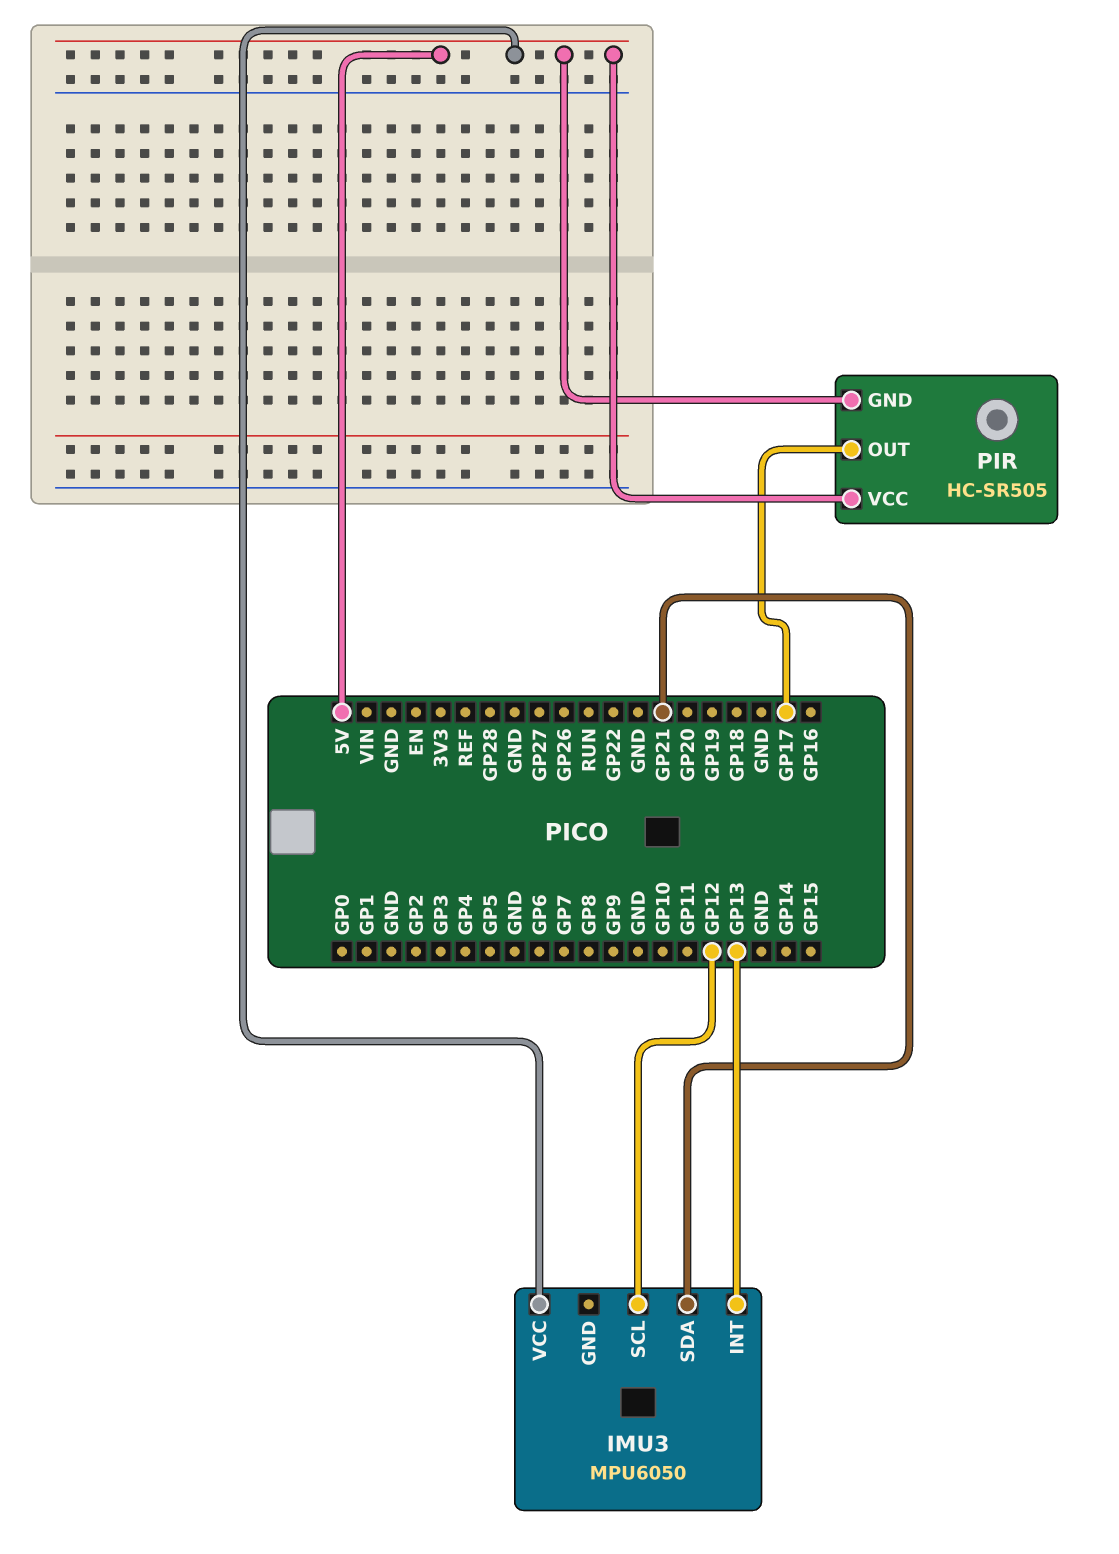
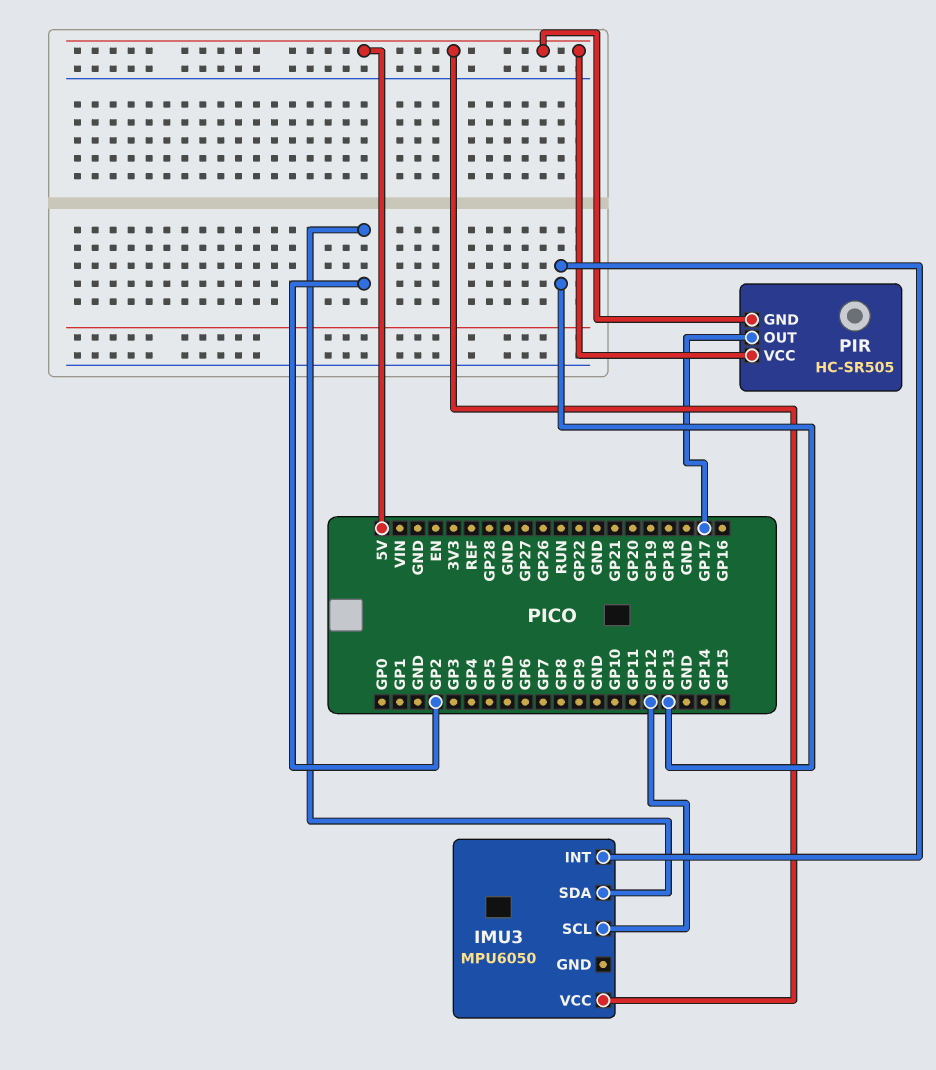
IMU3 pin SDA: GP21 -> GP2

